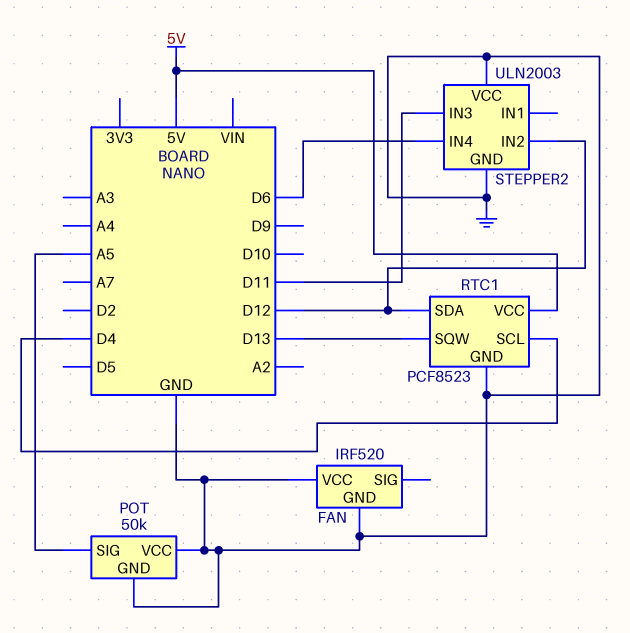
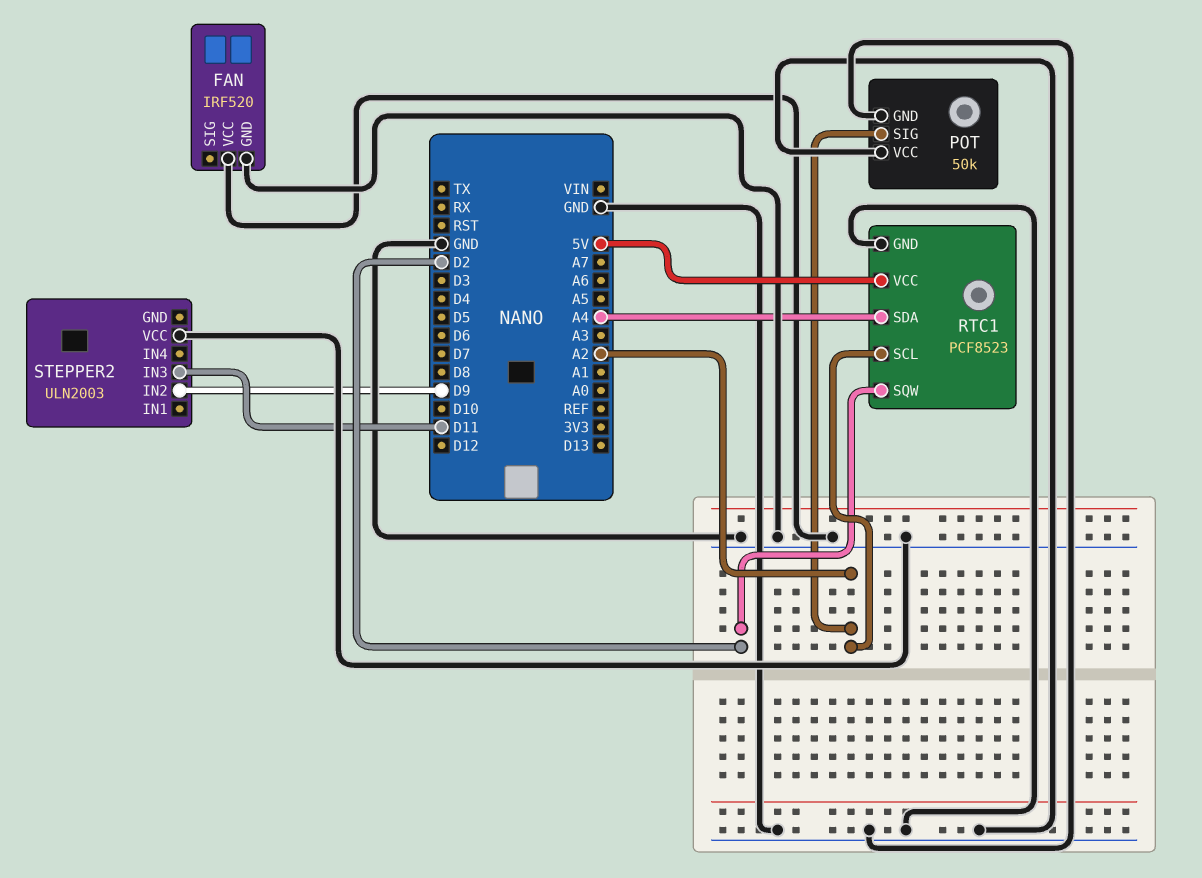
POT pin SIG: A5 -> A2
RTC1 pin SCL: D4 -> A2
RTC1 pin SDA: D12 -> A4
RTC1 pin SQW: D13 -> D2
STEPPER2 pin GND: GND -> none
STEPPER2 pin IN2: D12 -> D9
STEPPER2 pin IN4: D6 -> none

